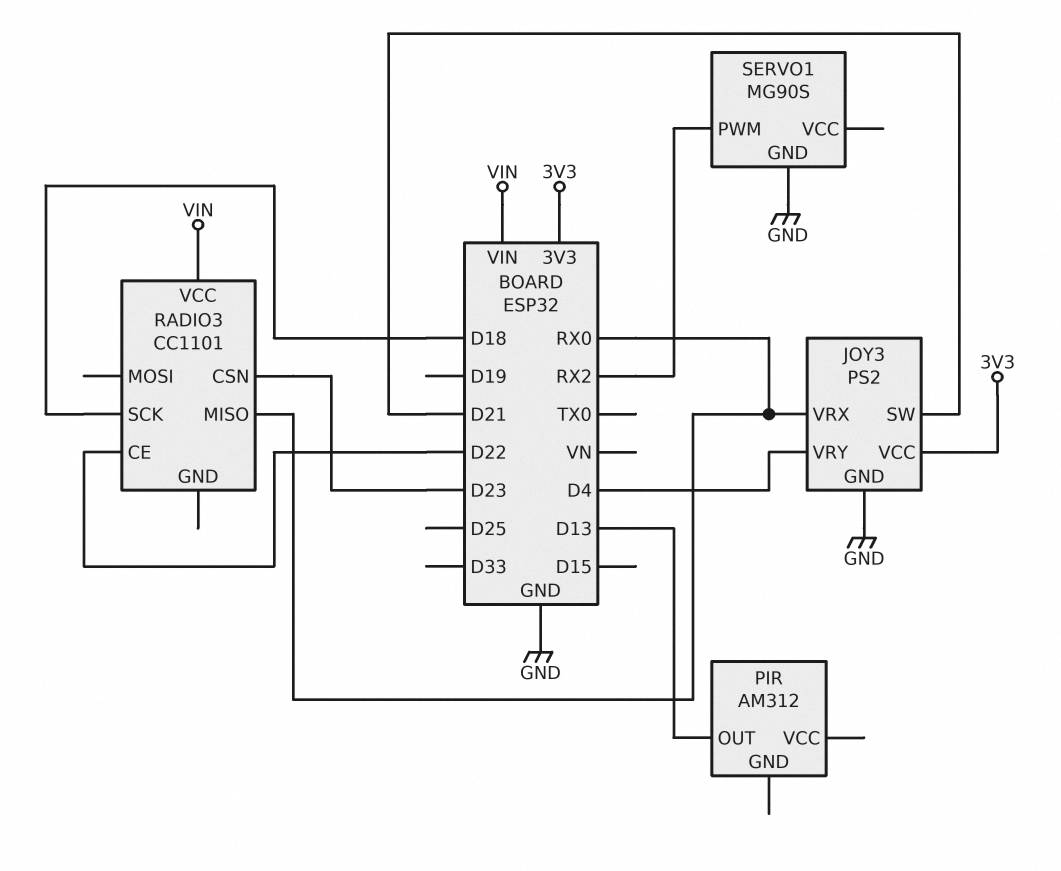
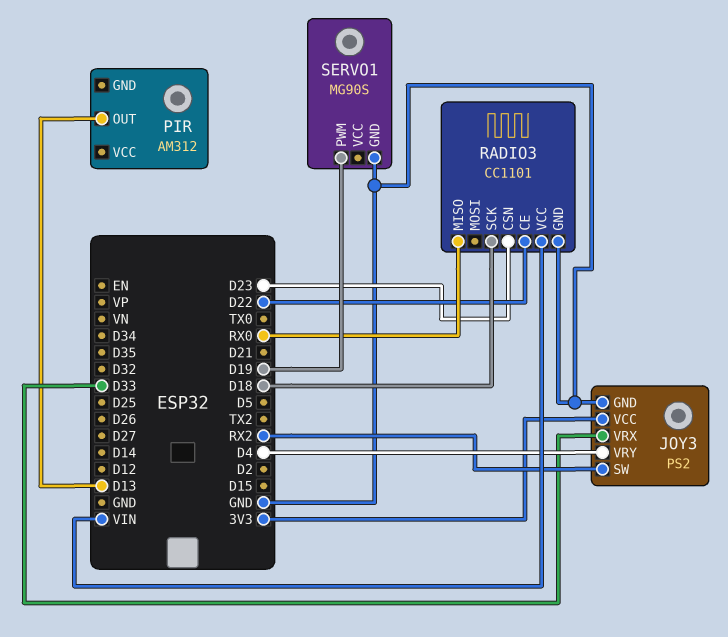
JOY3 pin SW: D21 -> RX2
JOY3 pin VRX: RX0 -> D33
RADIO3 pin GND: none -> GND
SERVO1 pin PWM: RX2 -> D19

